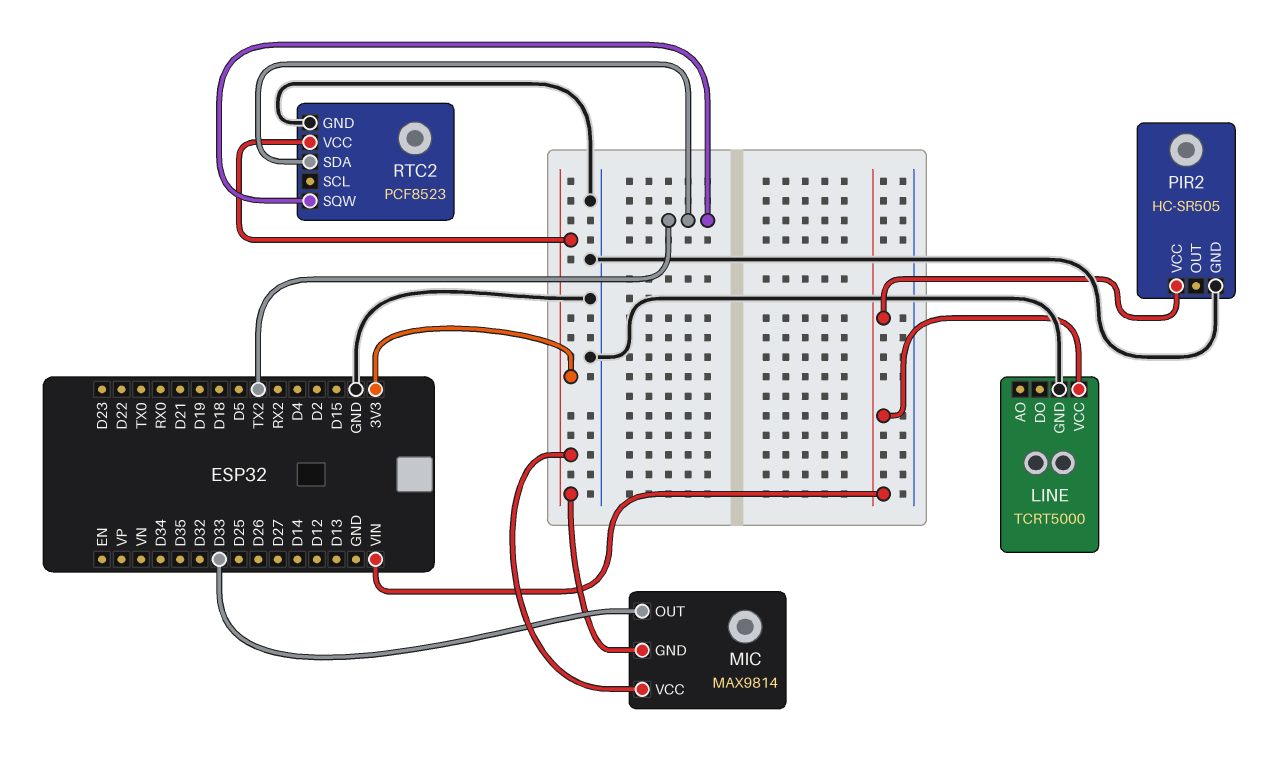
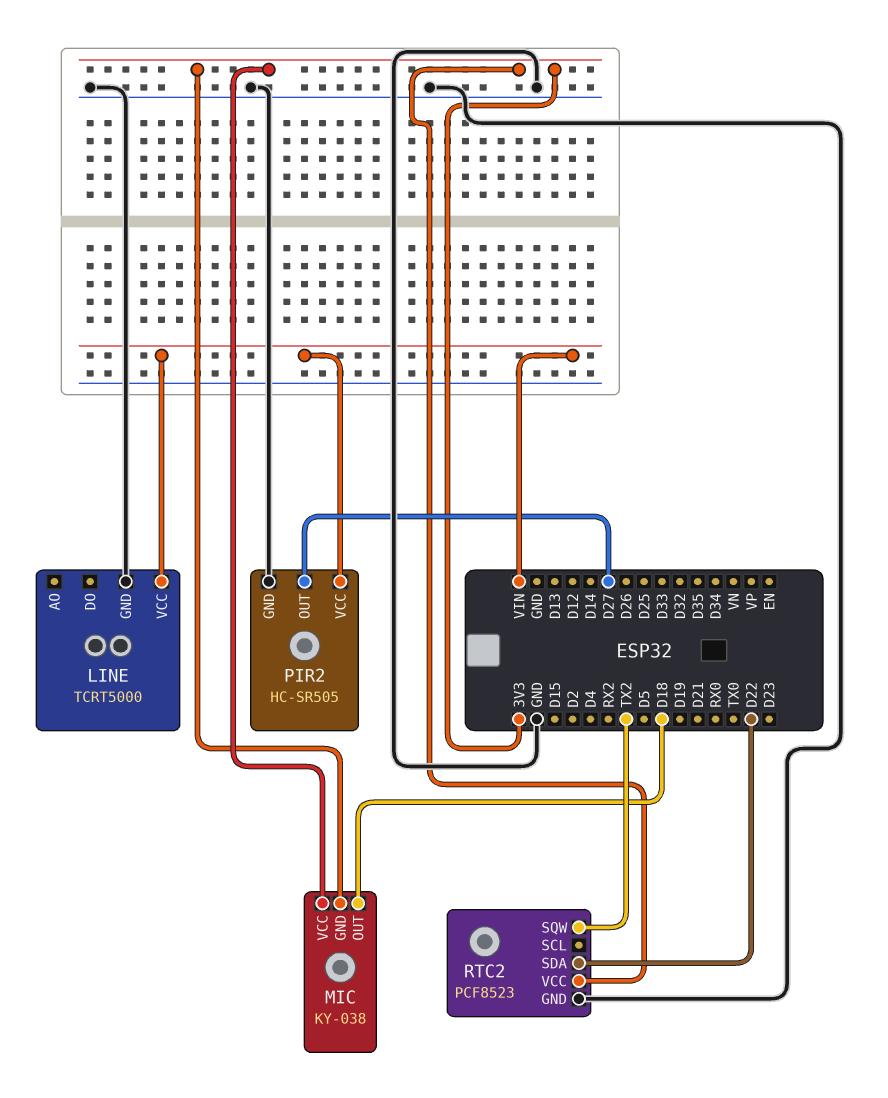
MIC: MAX9814 -> KY-038
MIC pin OUT: D33 -> D18
PIR2 pin OUT: none -> D27
RTC2 pin SDA: TX2 -> D22

